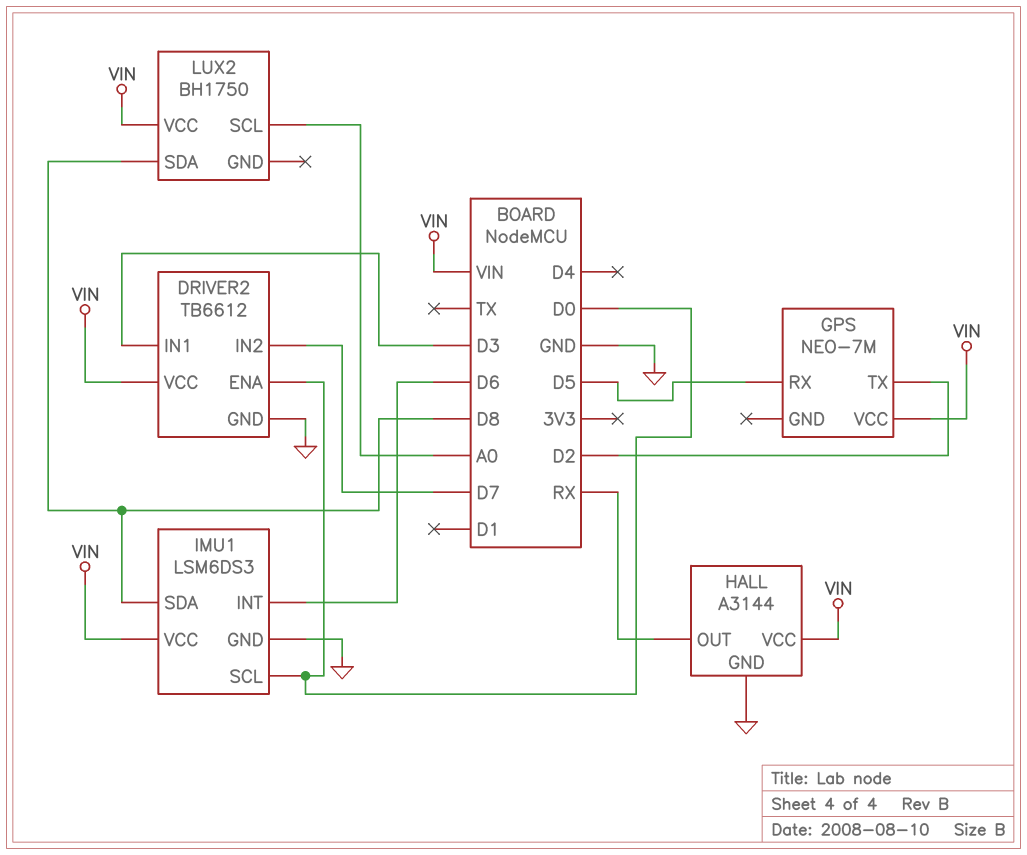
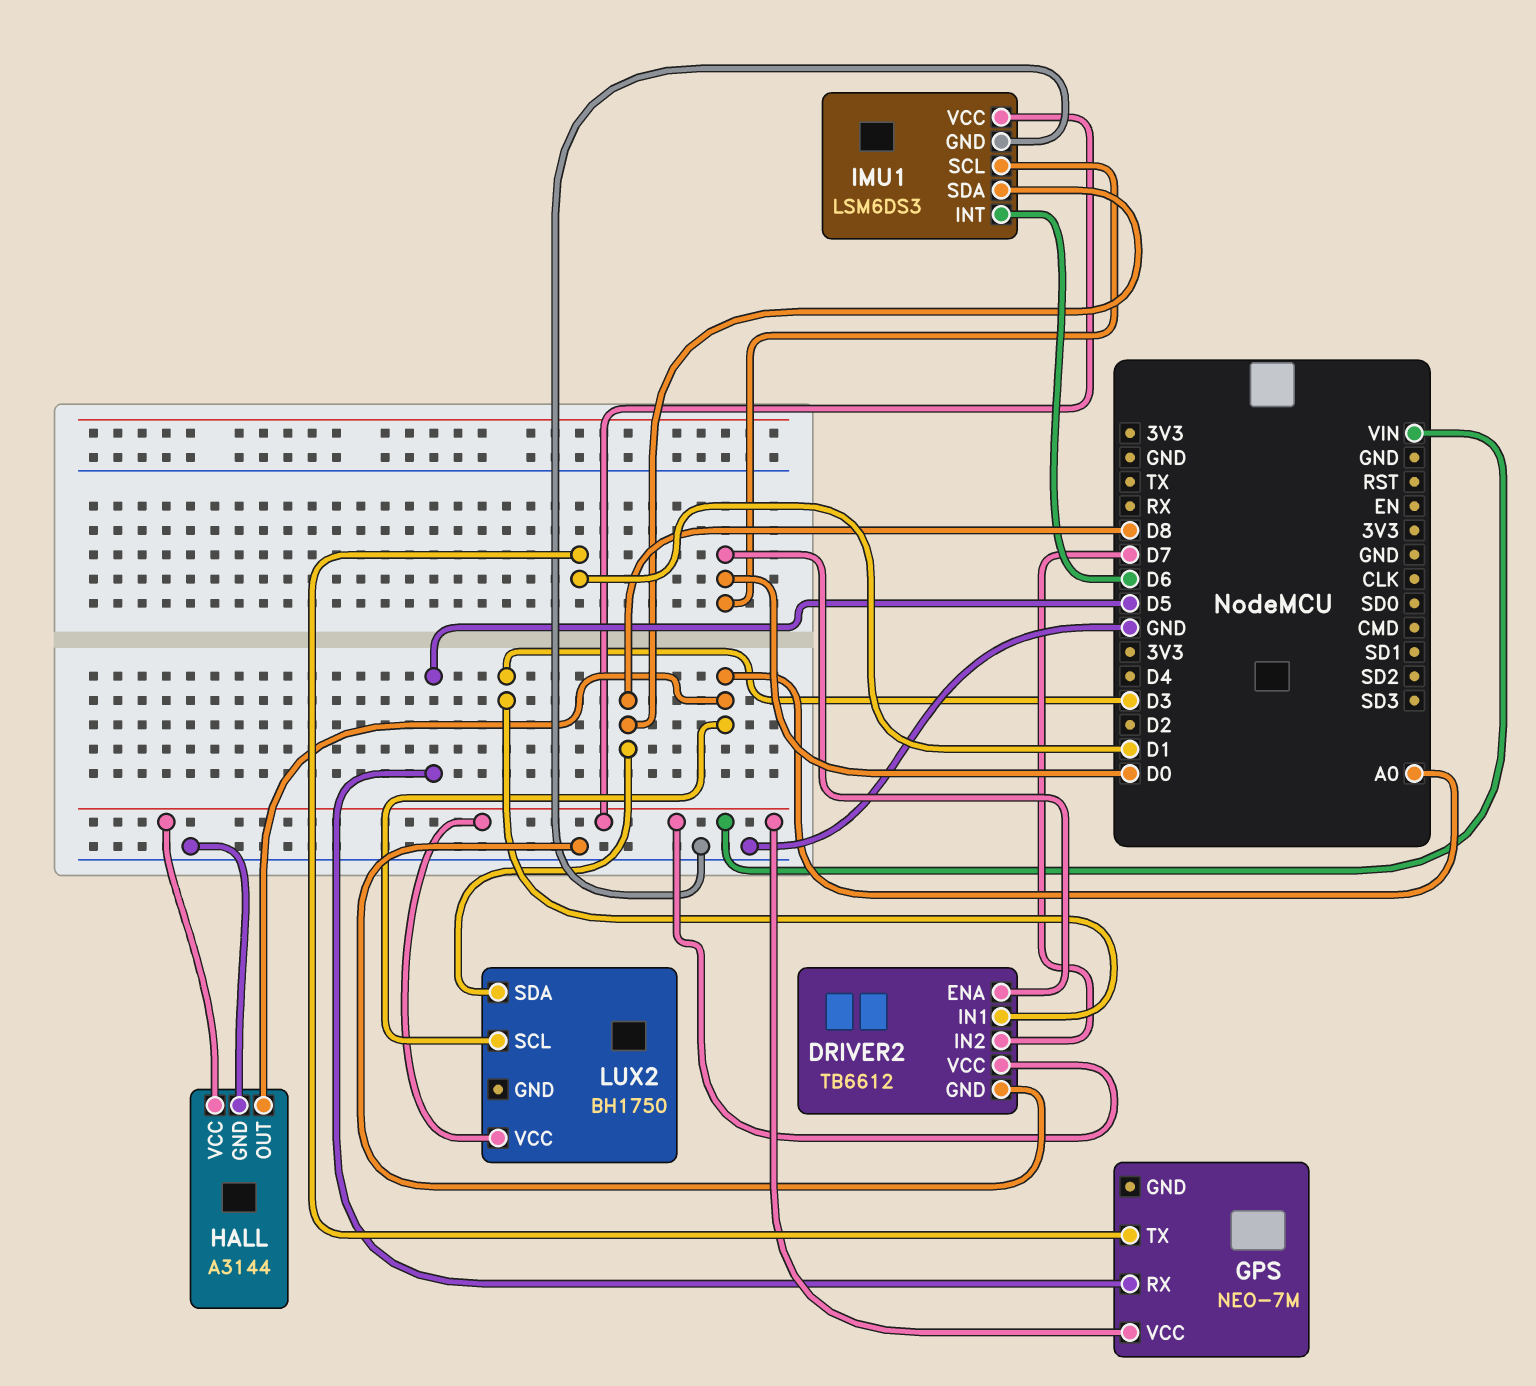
GPS pin TX: D2 -> D1
HALL pin OUT: RX -> A0

